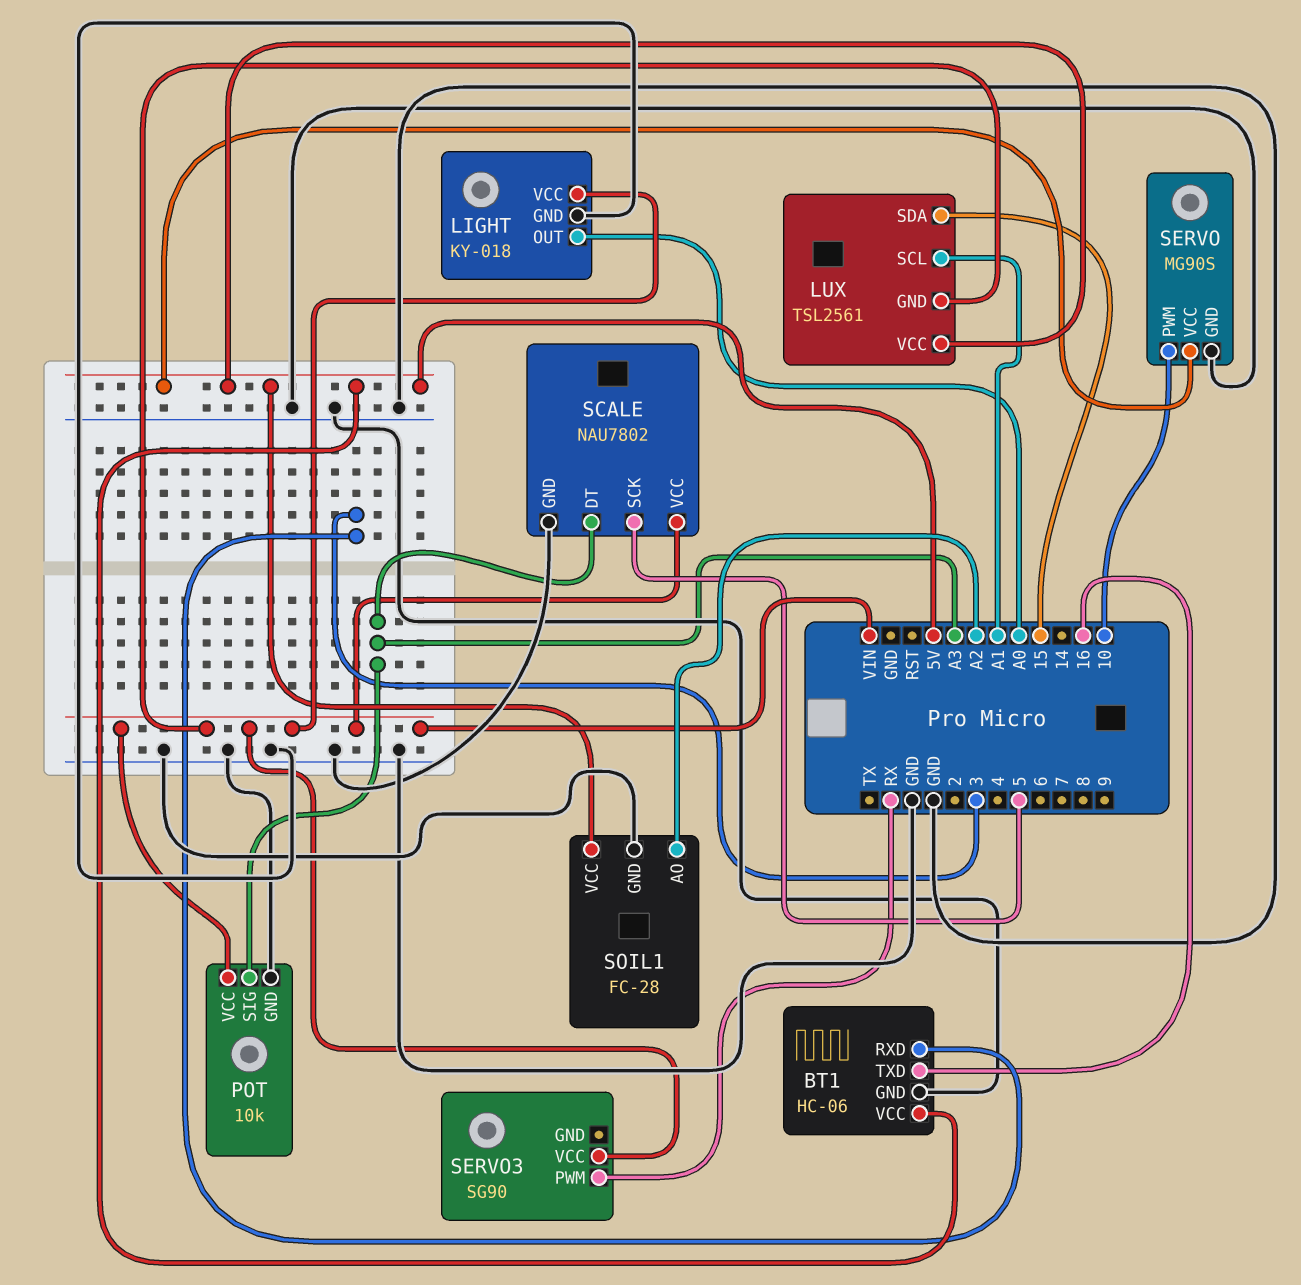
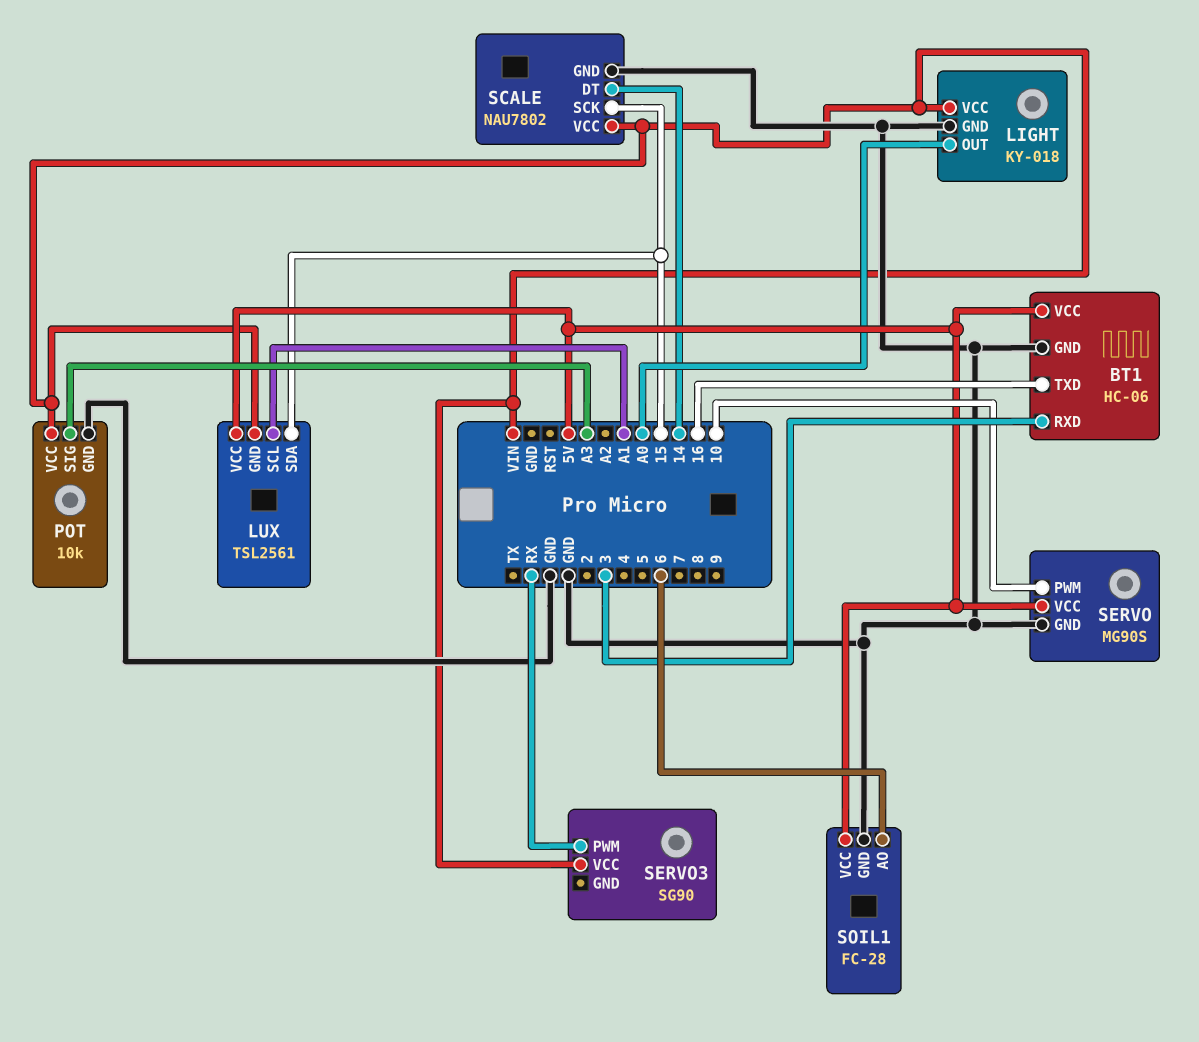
SCALE pin DT: A3 -> 14
SCALE pin SCK: 5 -> 15
SOIL1 pin AO: A2 -> 6

